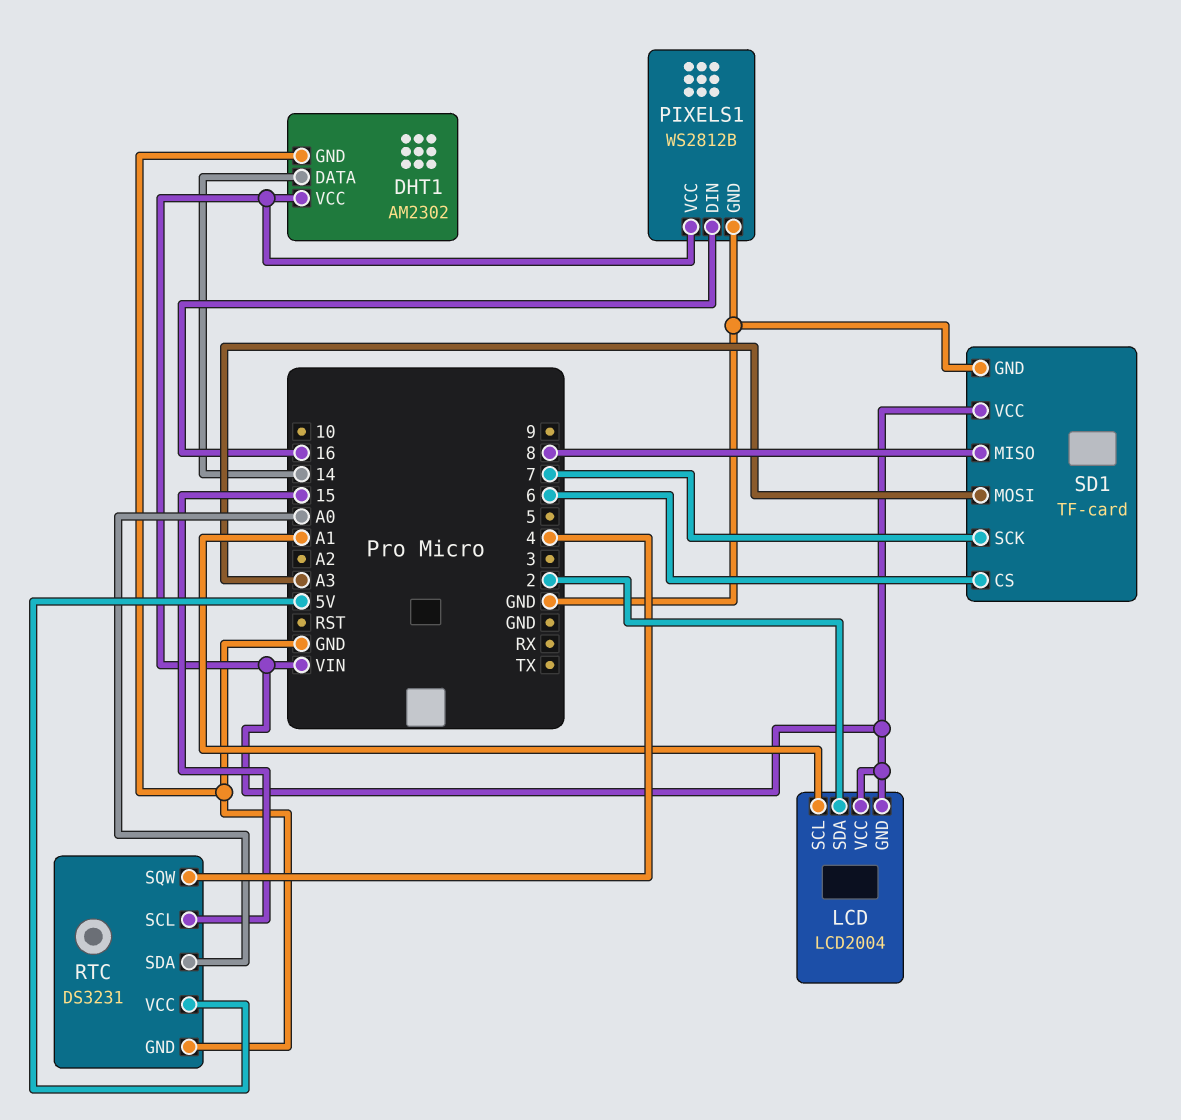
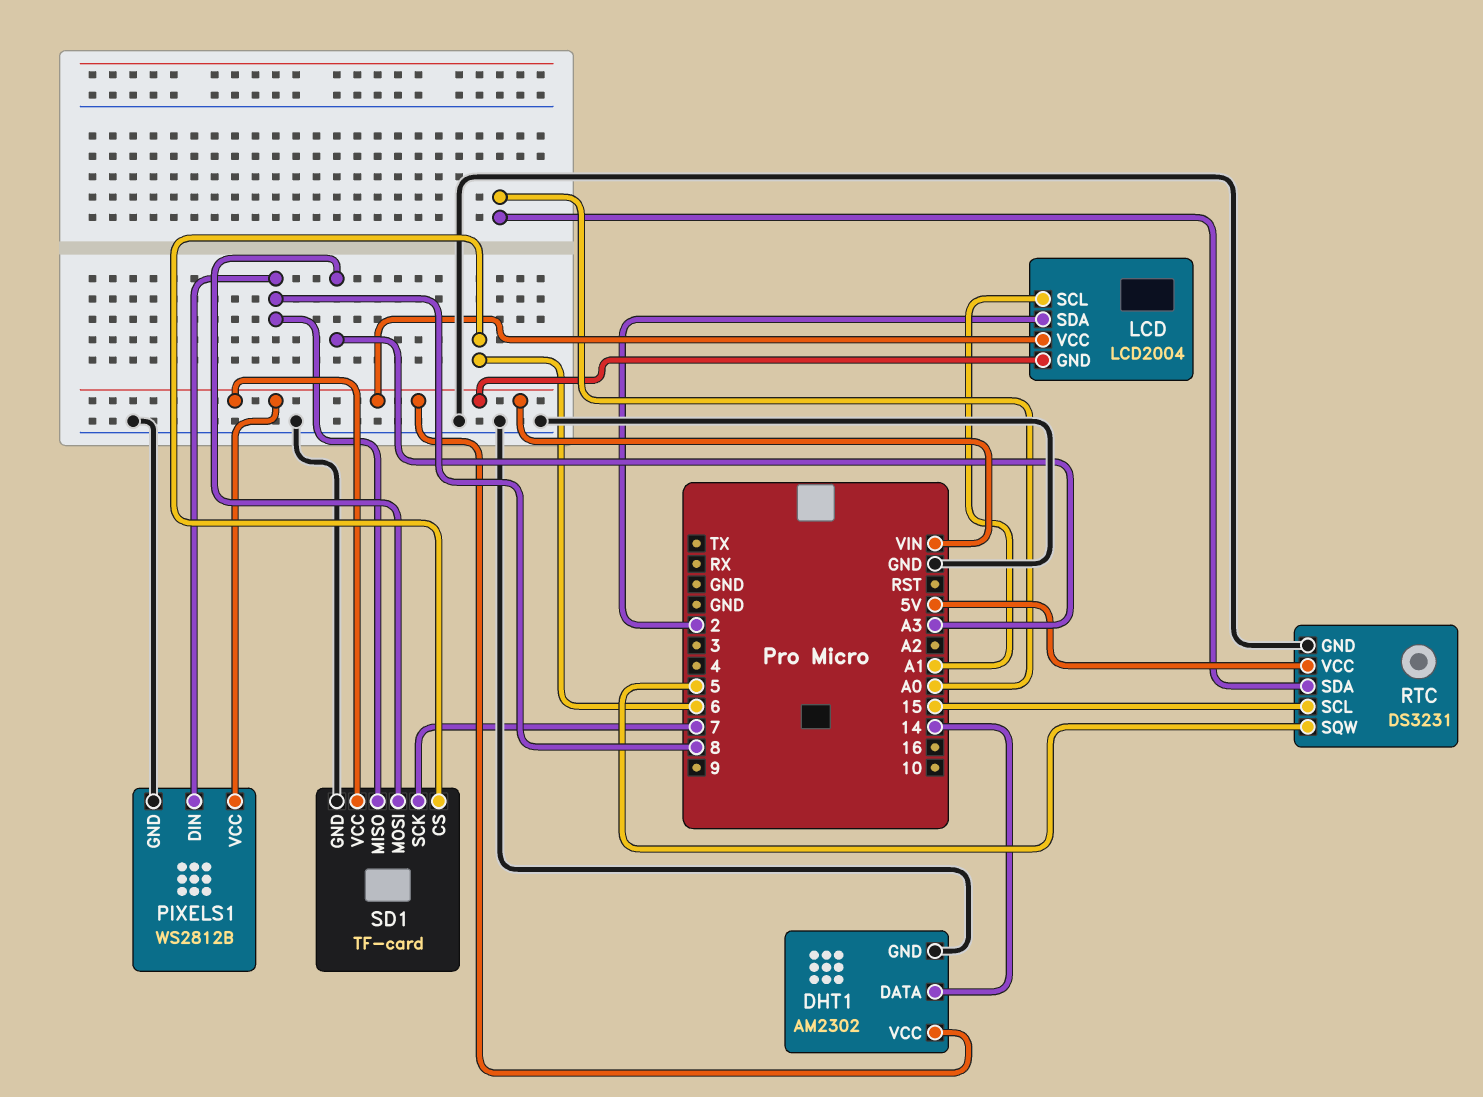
PIXELS1 pin DIN: 16 -> 8
RTC pin SQW: 4 -> 5

